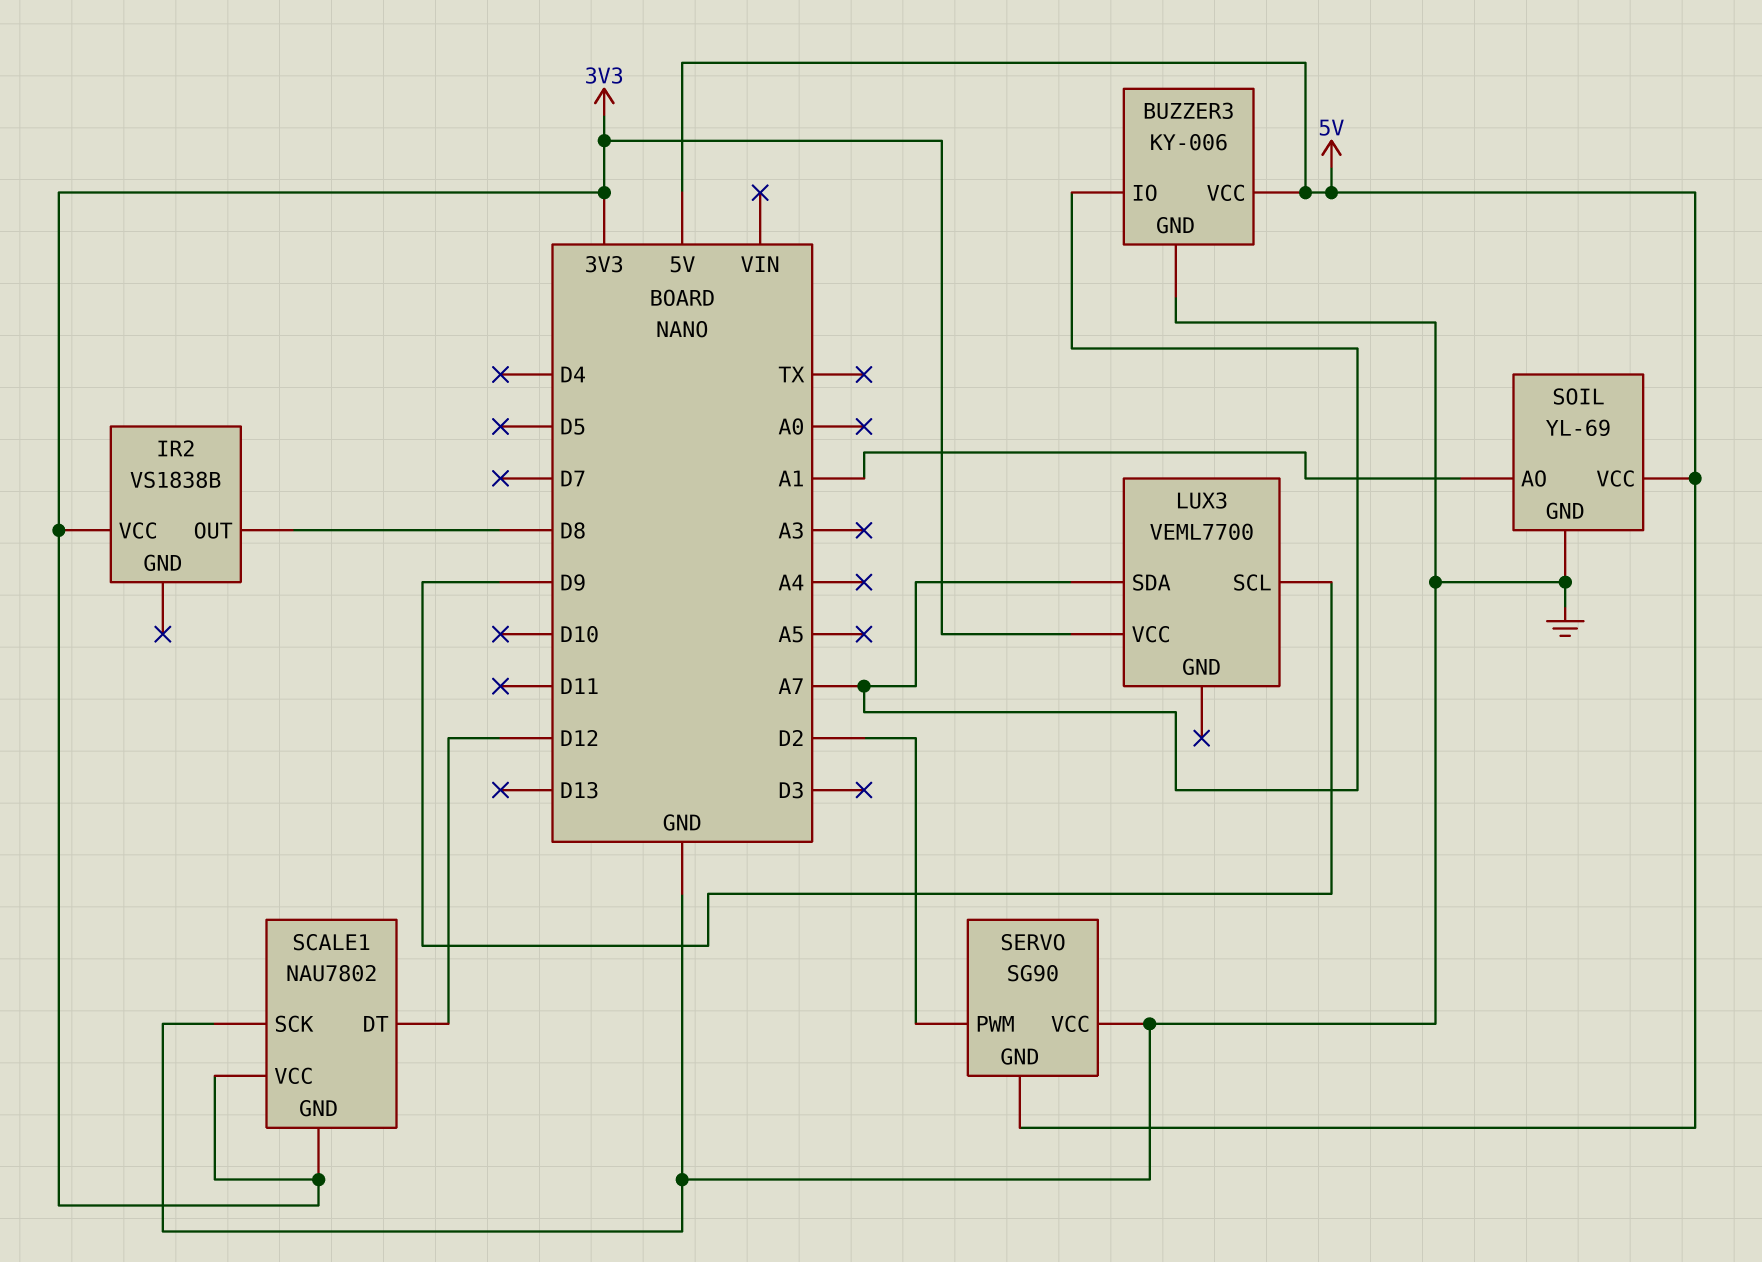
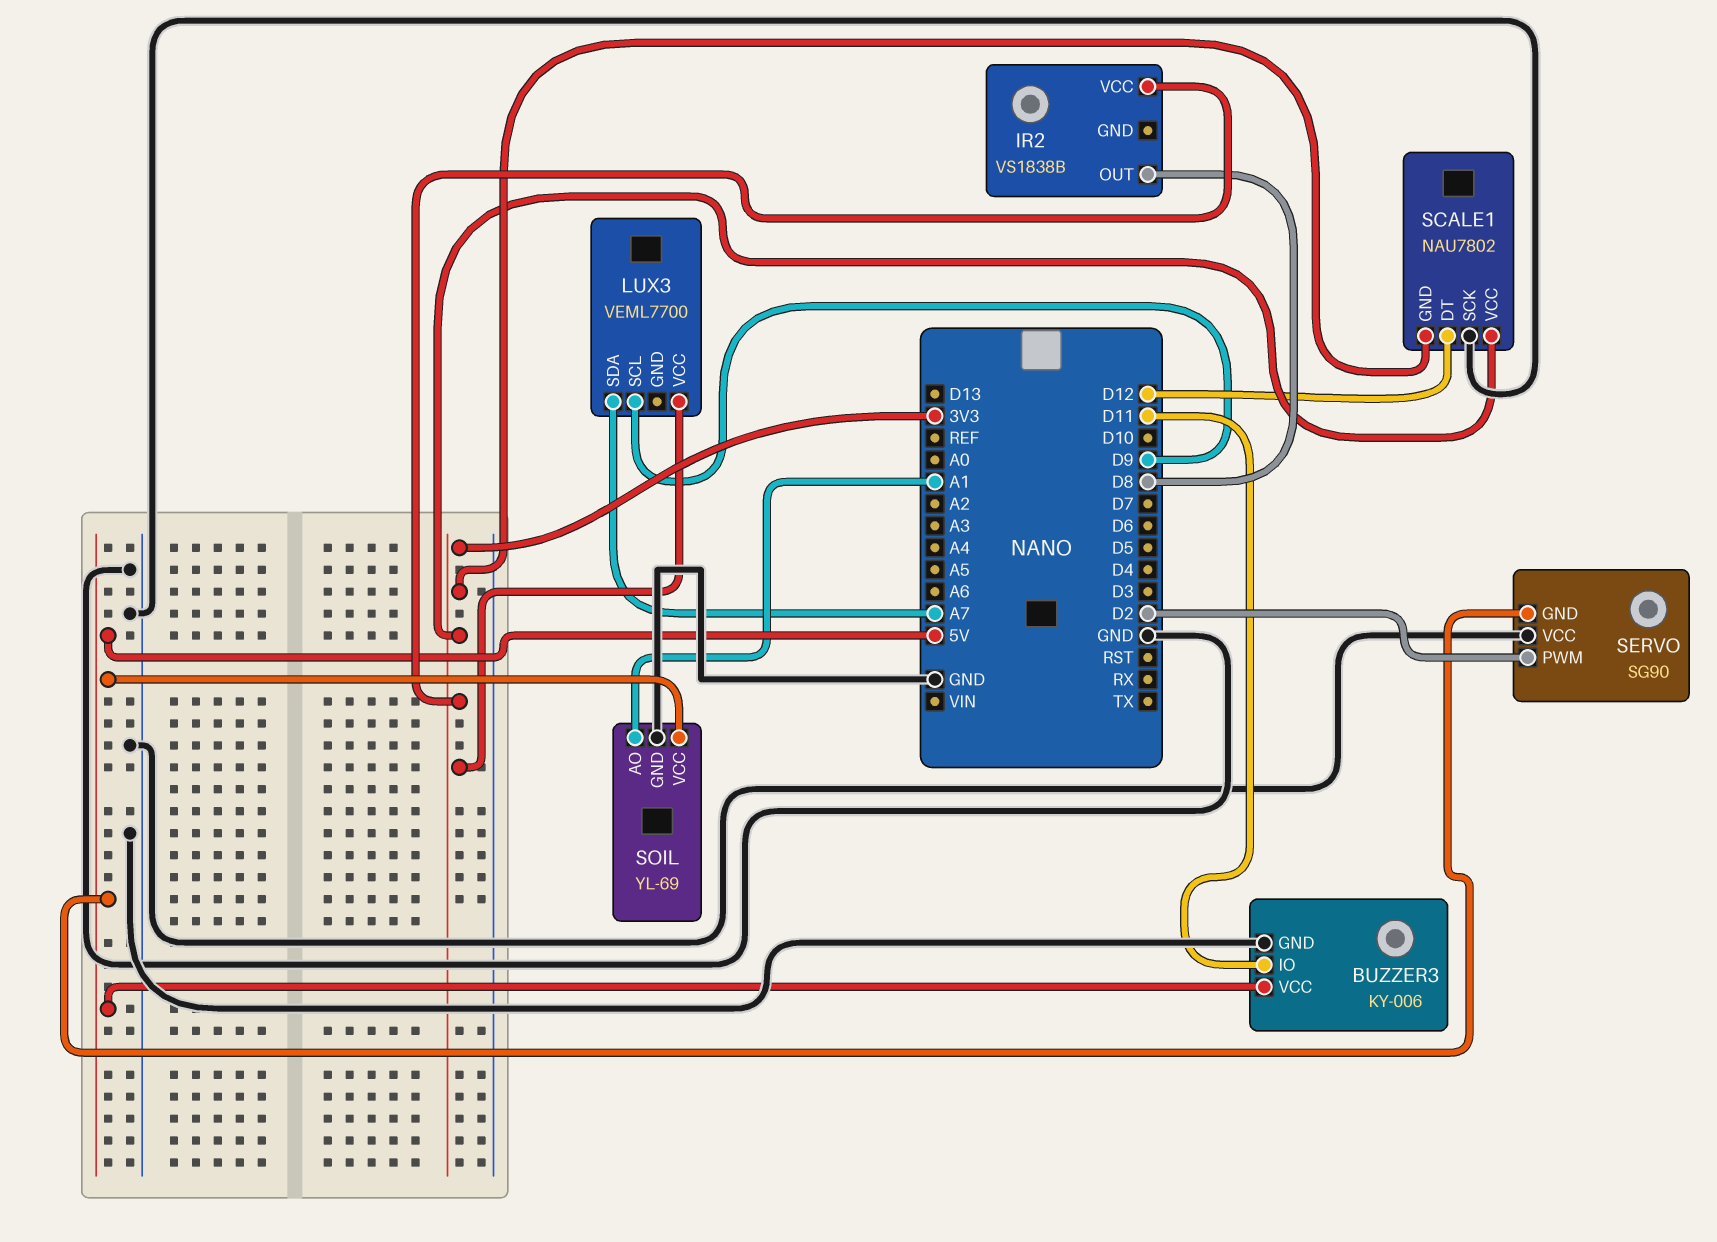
BUZZER3 pin IO: A7 -> D11

